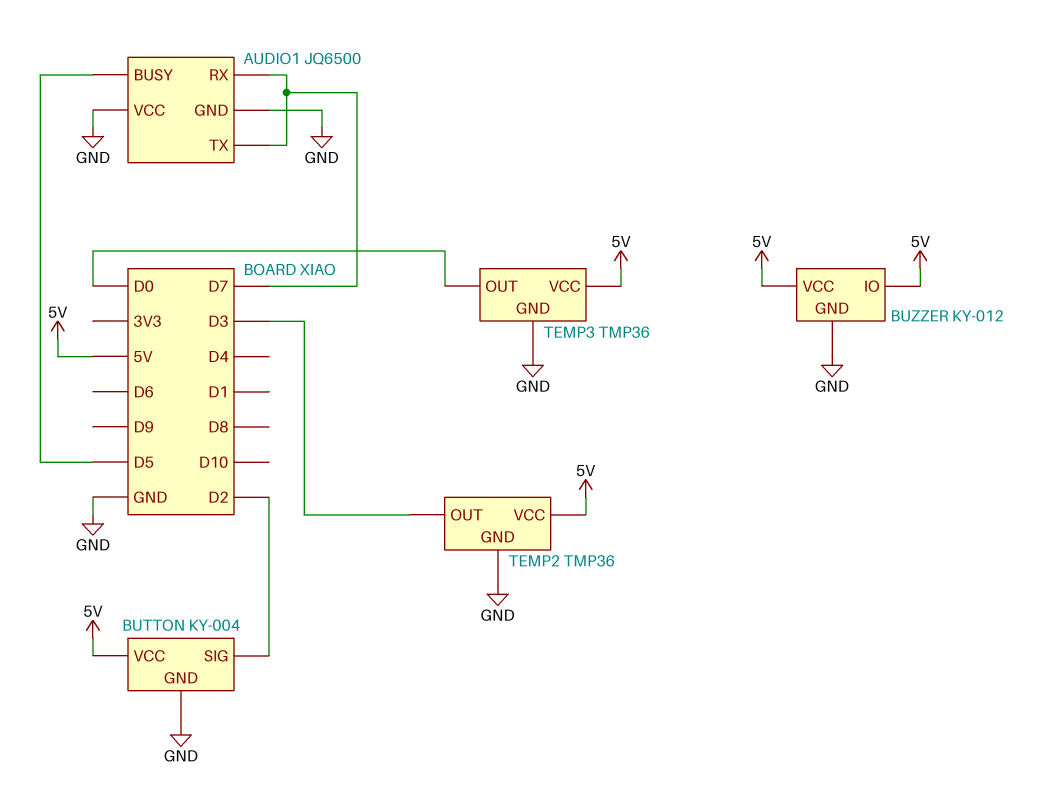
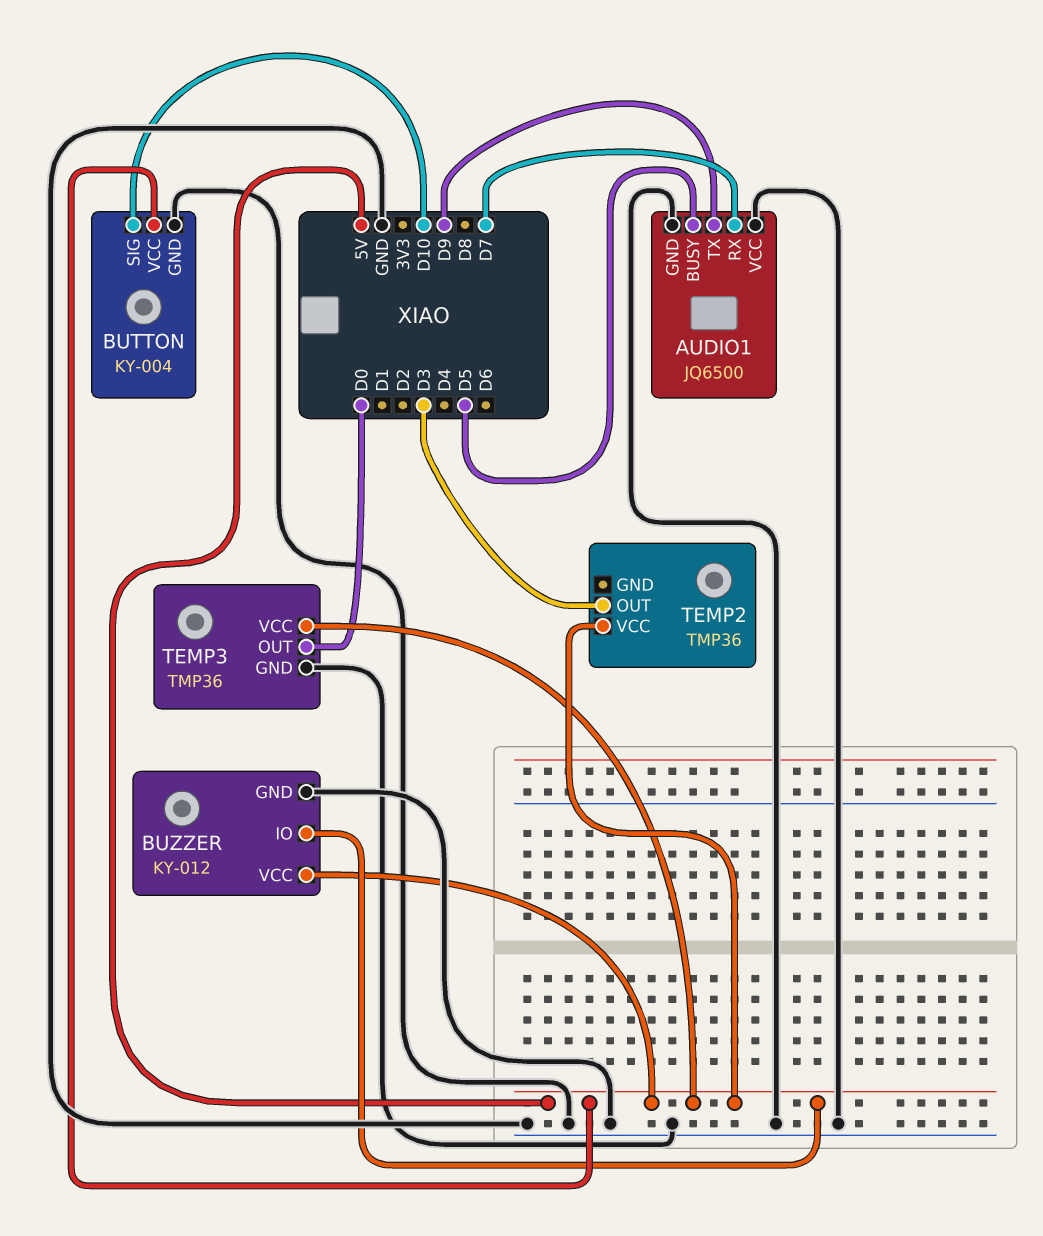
AUDIO1 pin TX: D7 -> D9
BUTTON pin SIG: D2 -> D10
TEMP2 pin GND: GND -> none

